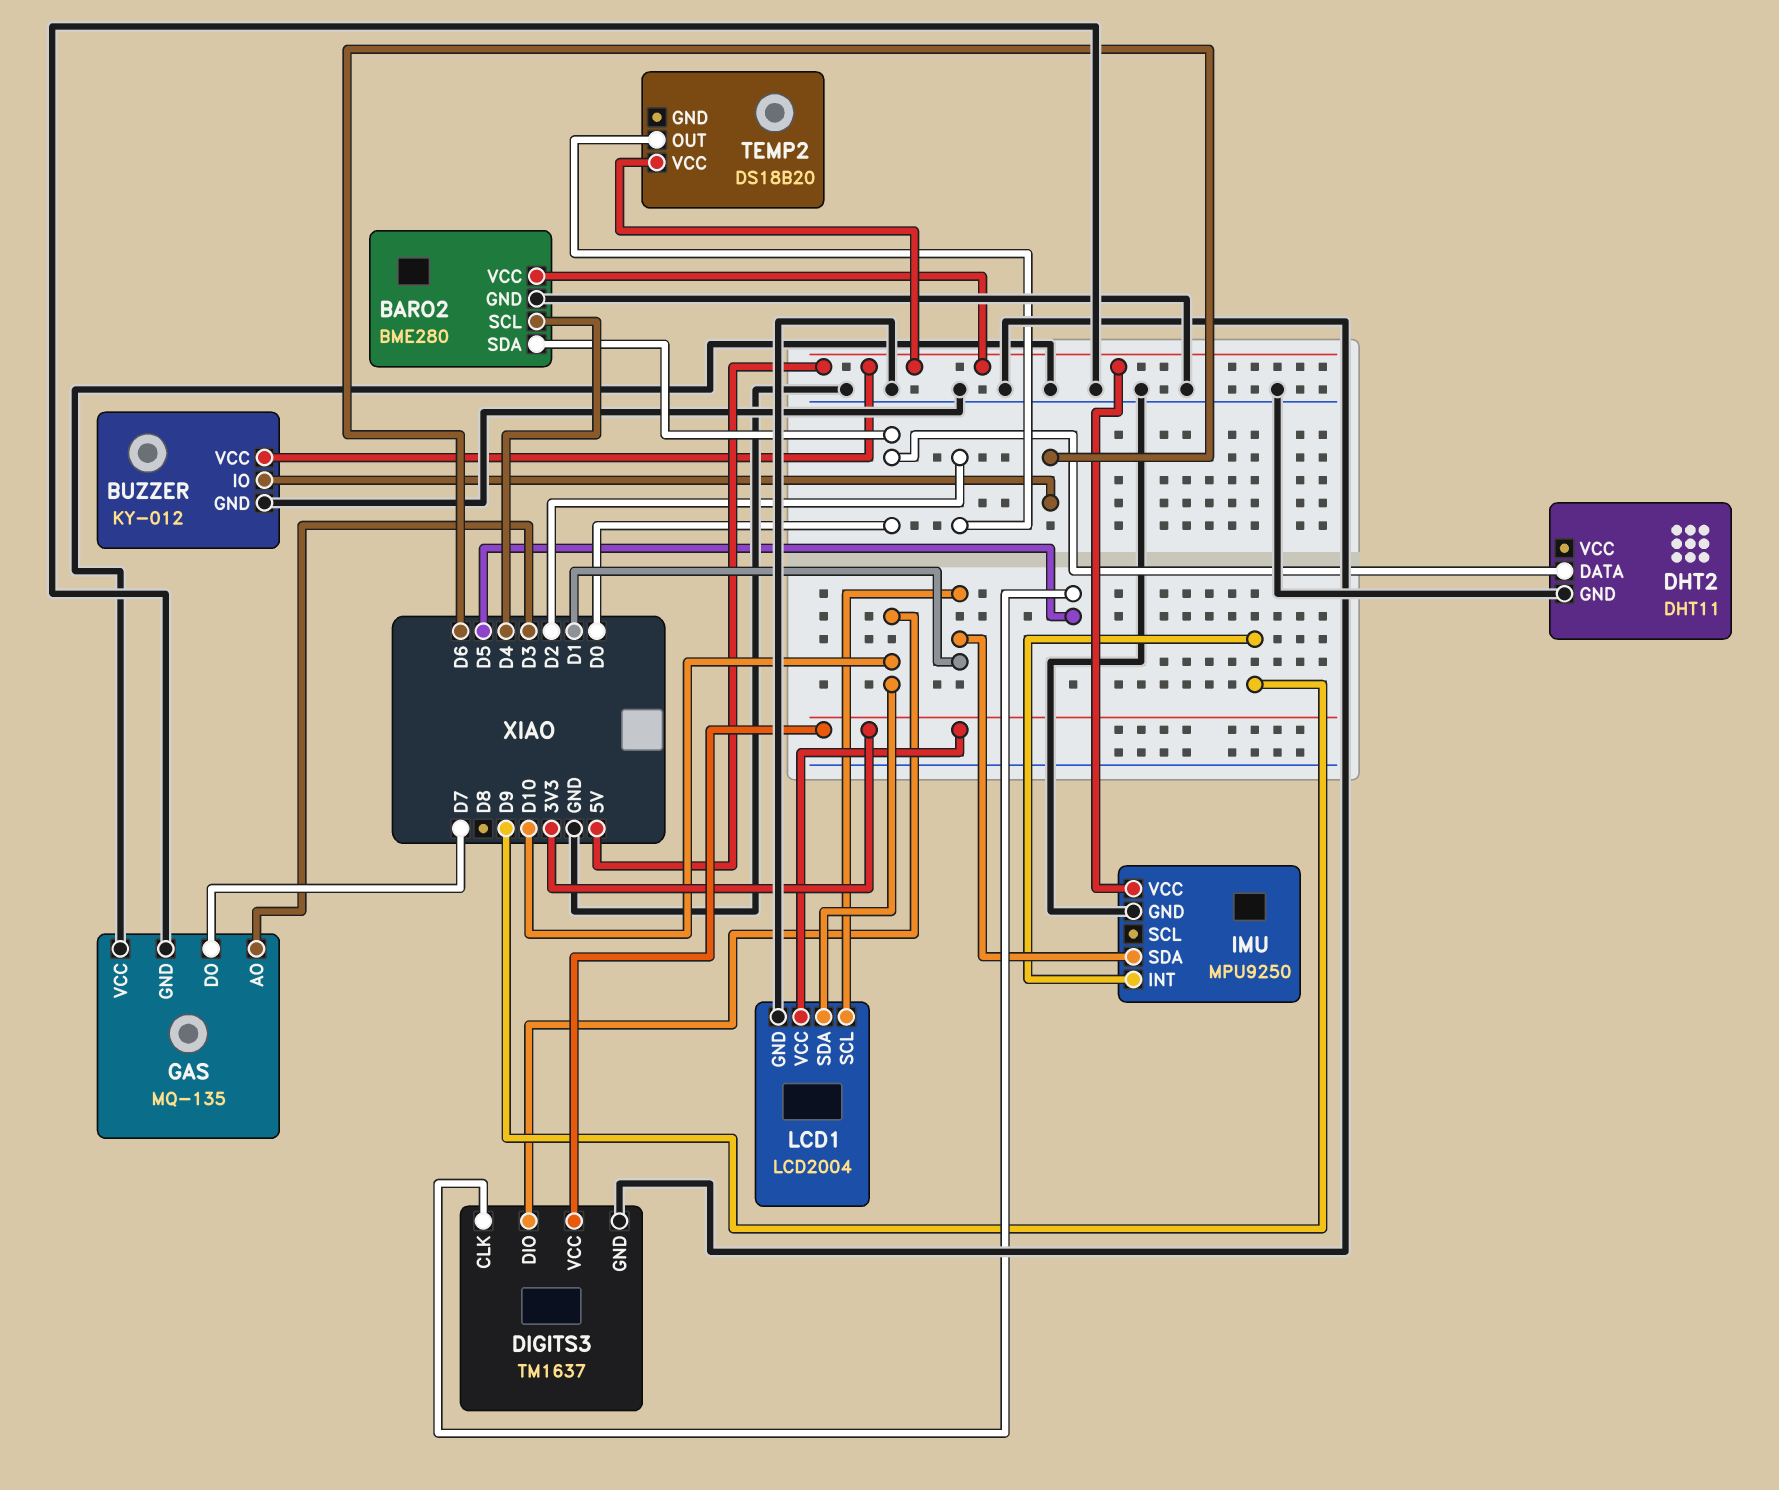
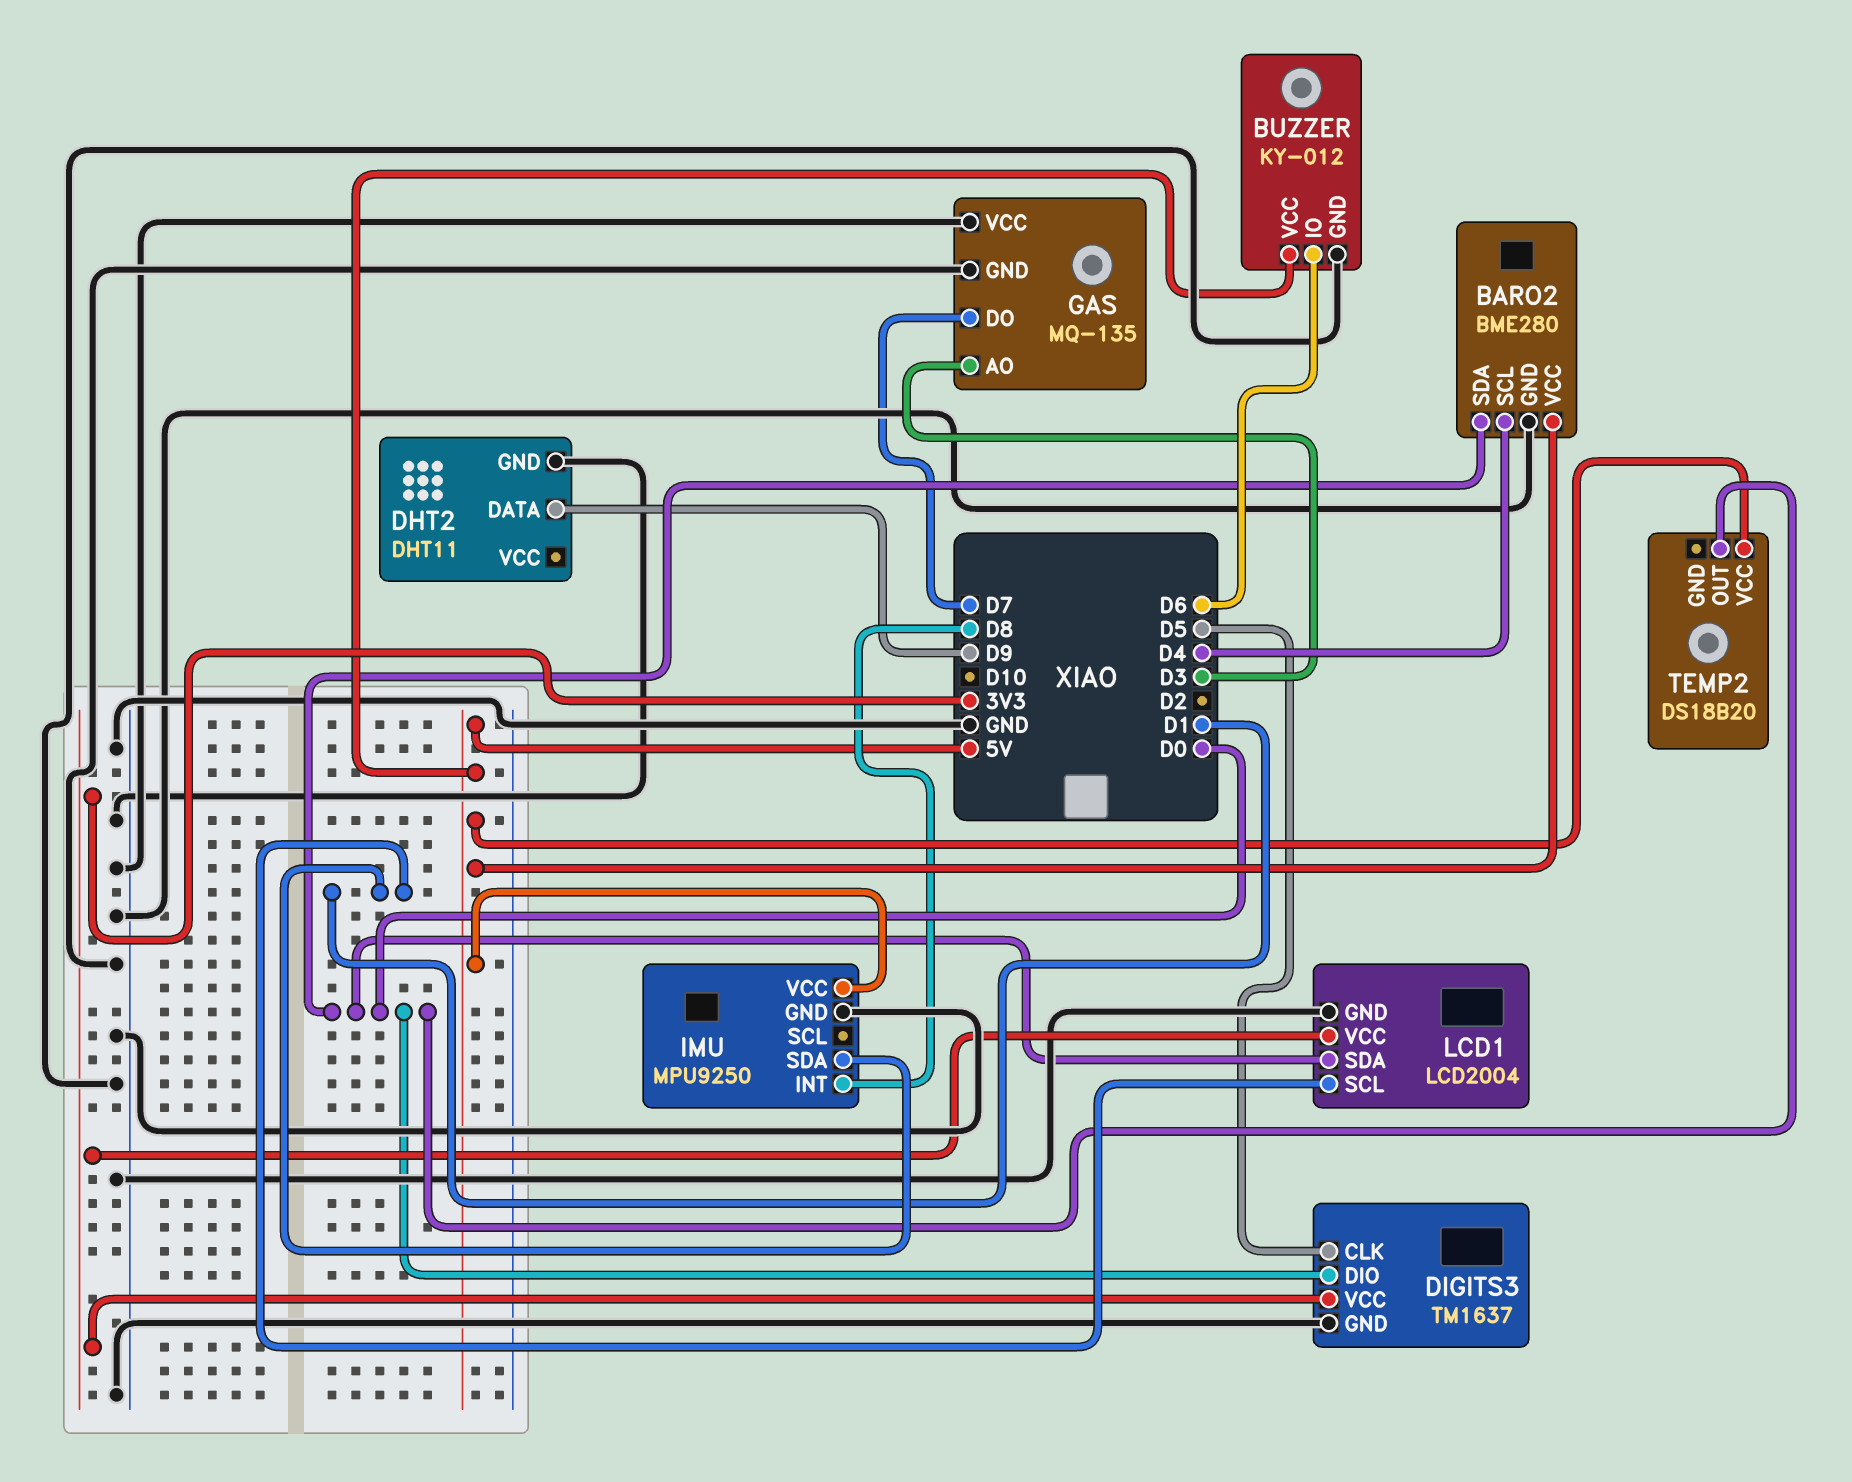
DHT2 pin DATA: D0 -> D9
DIGITS3 pin DIO: D10 -> D0
IMU pin INT: D9 -> D8
LCD1 pin SDA: D10 -> D0
TEMP2 pin OUT: D2 -> D0

